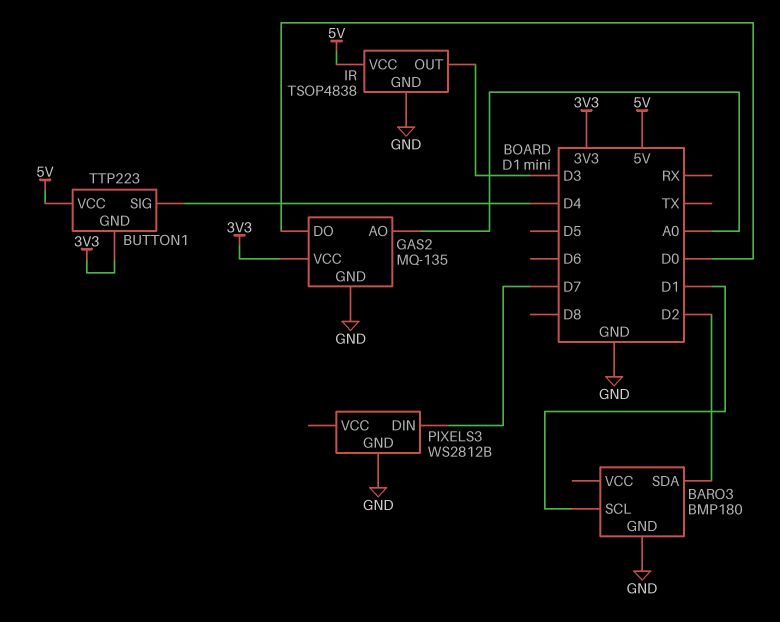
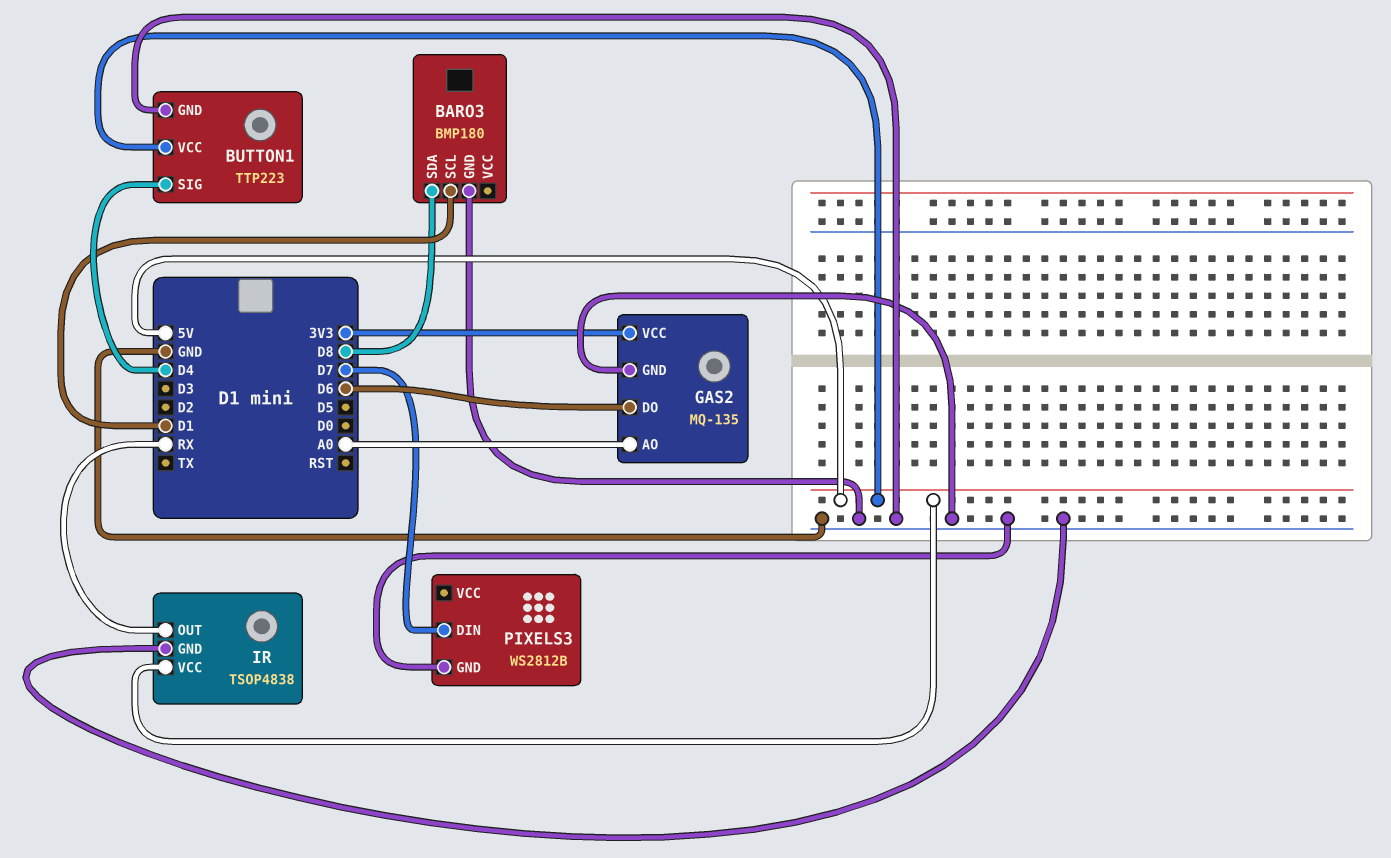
BARO3 pin SDA: D2 -> D8
BUTTON1 pin GND: 3V3 -> GND
GAS2 pin DO: D0 -> D6
IR pin OUT: D3 -> RX

